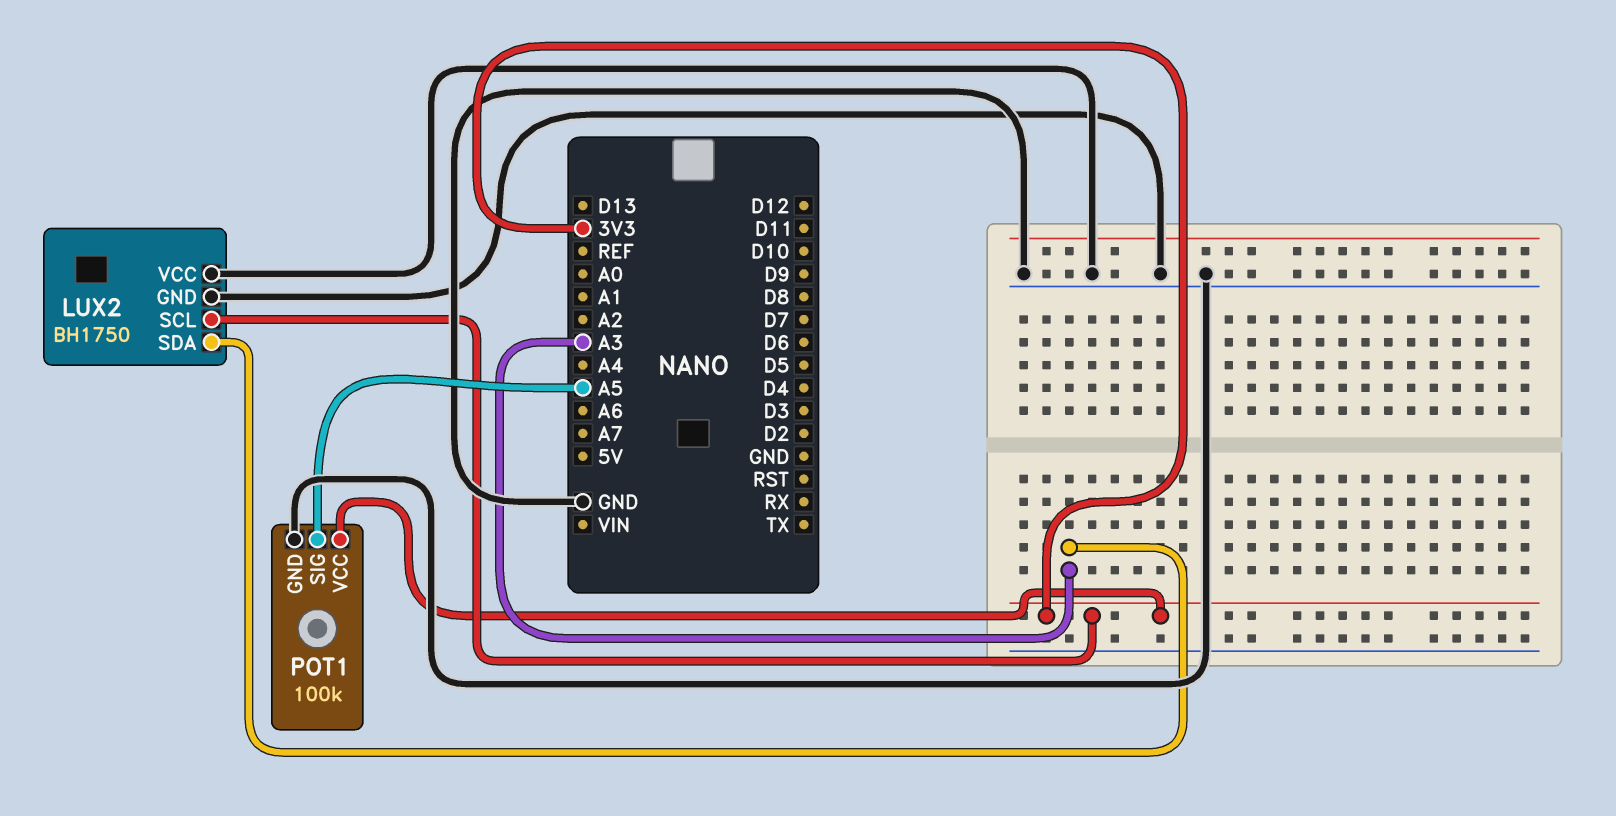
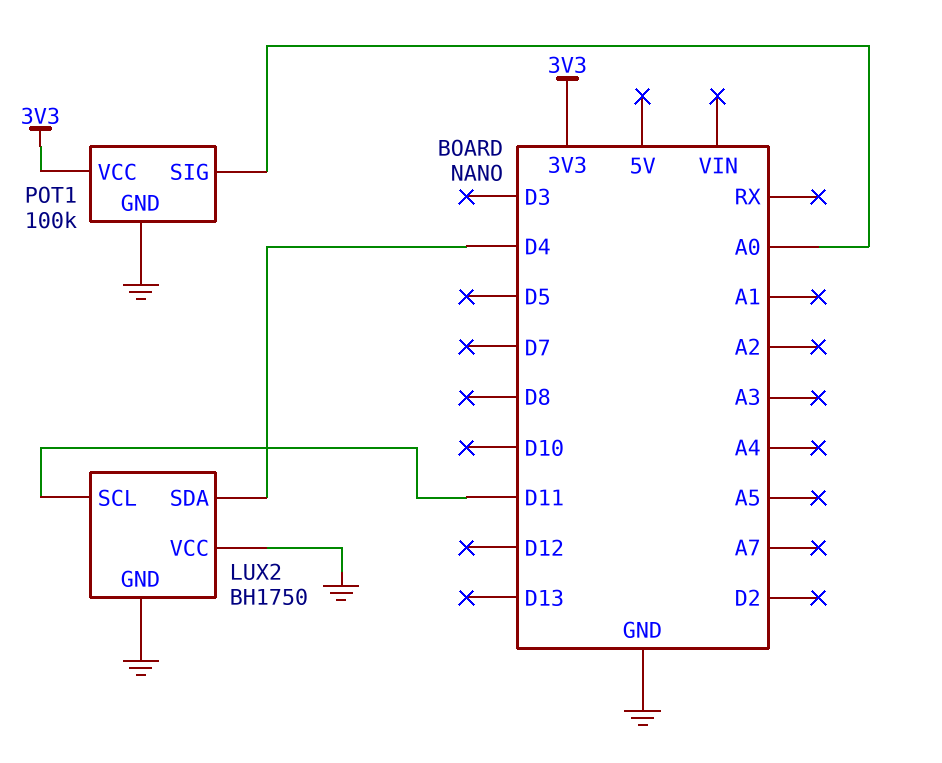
LUX2 pin SCL: 3V3 -> D11
LUX2 pin SDA: A3 -> D4
POT1 pin SIG: A5 -> A0

